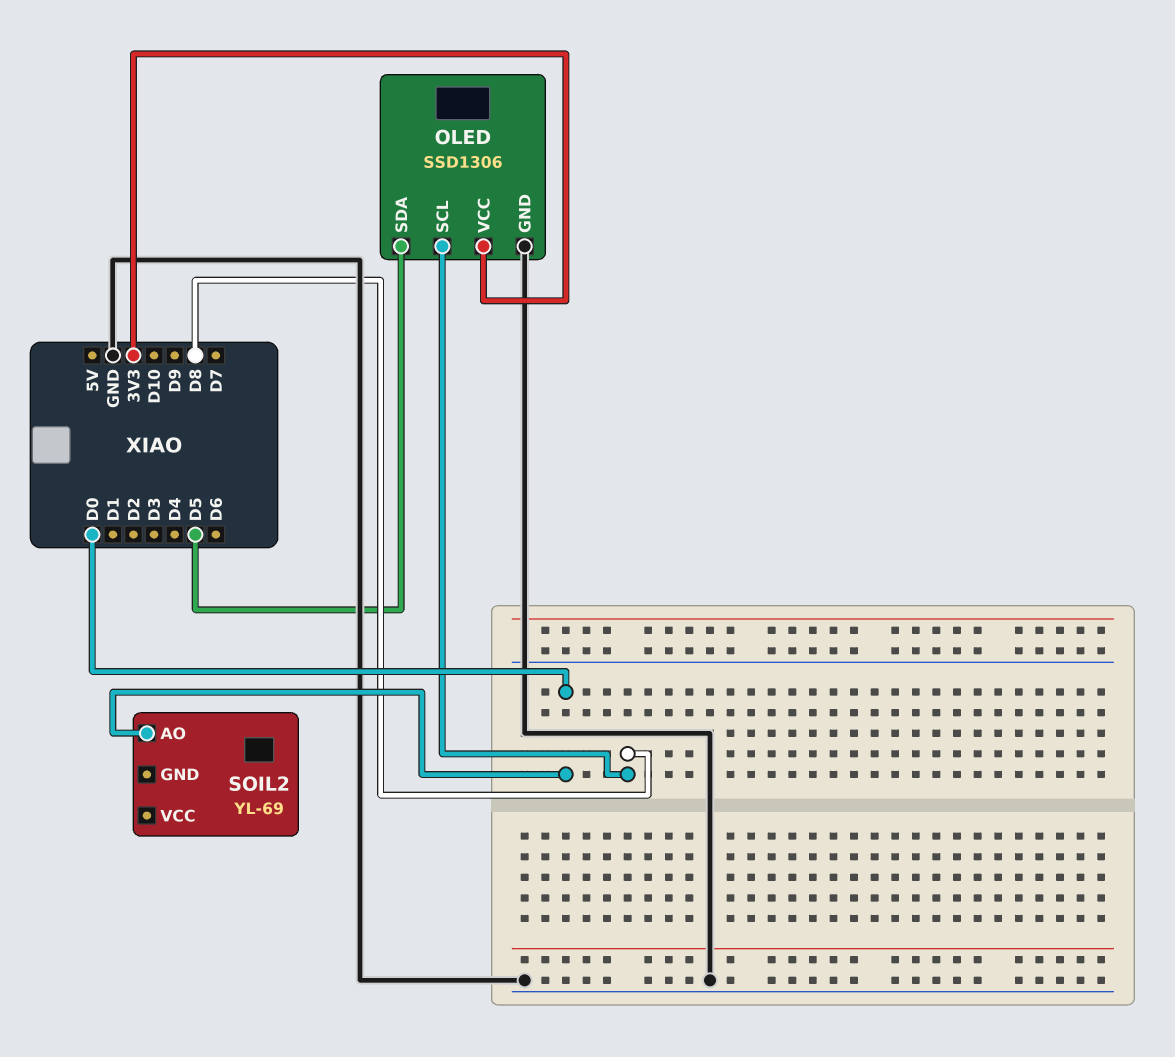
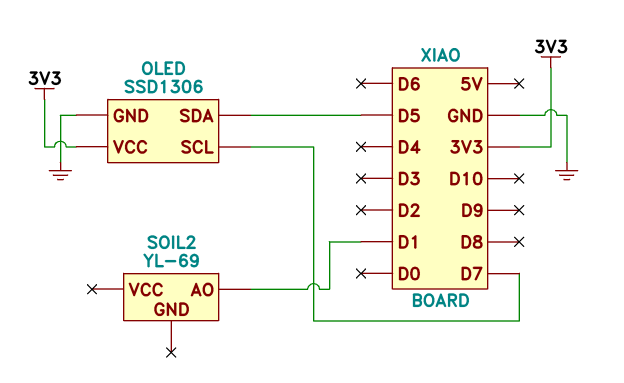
OLED pin SCL: D8 -> D7
SOIL2 pin AO: D0 -> D1

